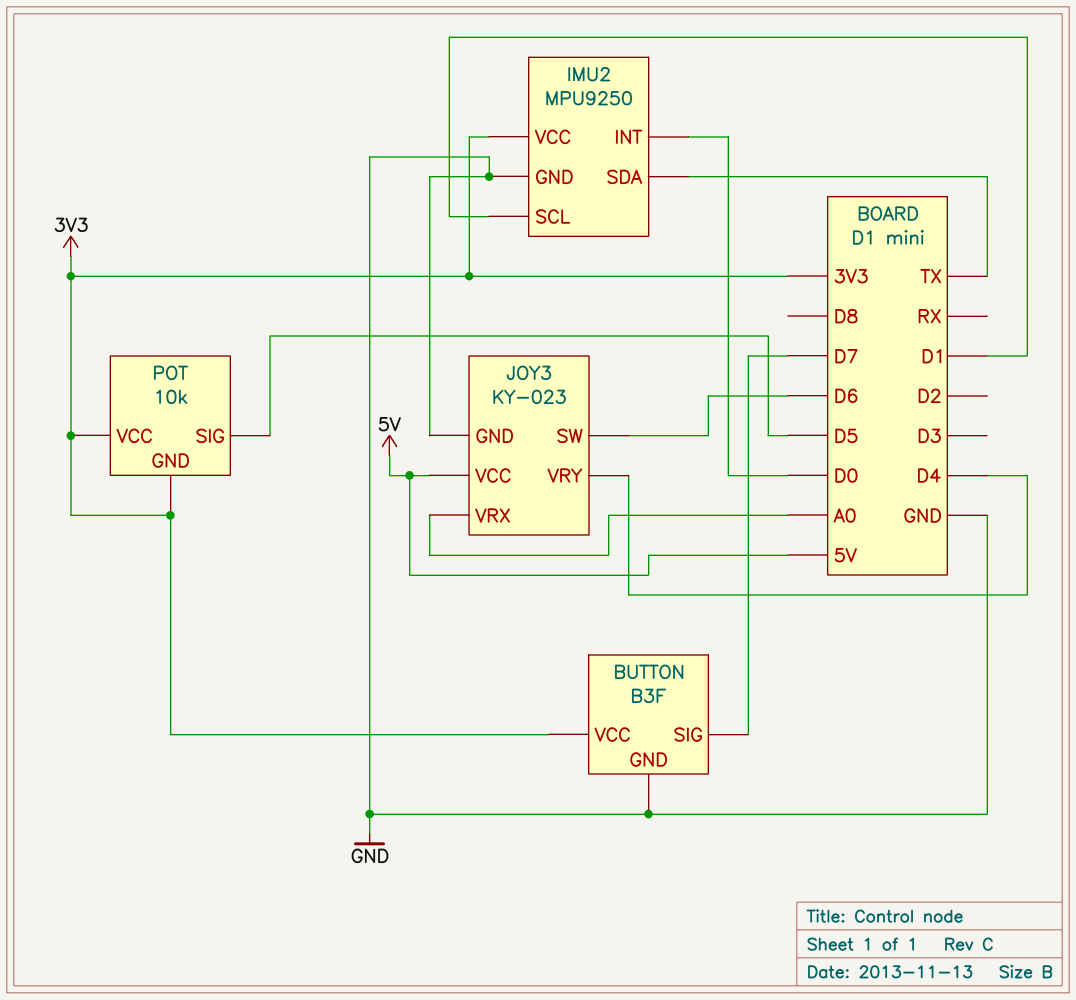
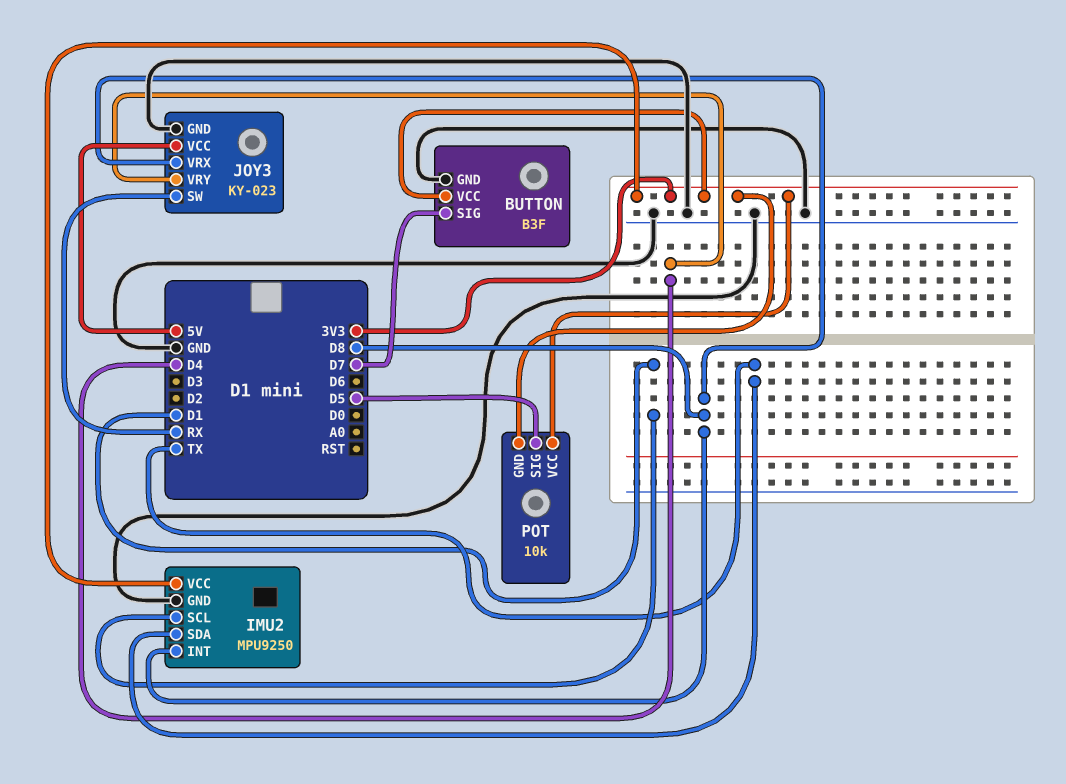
IMU2 pin INT: D0 -> D8
JOY3 pin SW: D6 -> RX
JOY3 pin VRX: A0 -> D8

